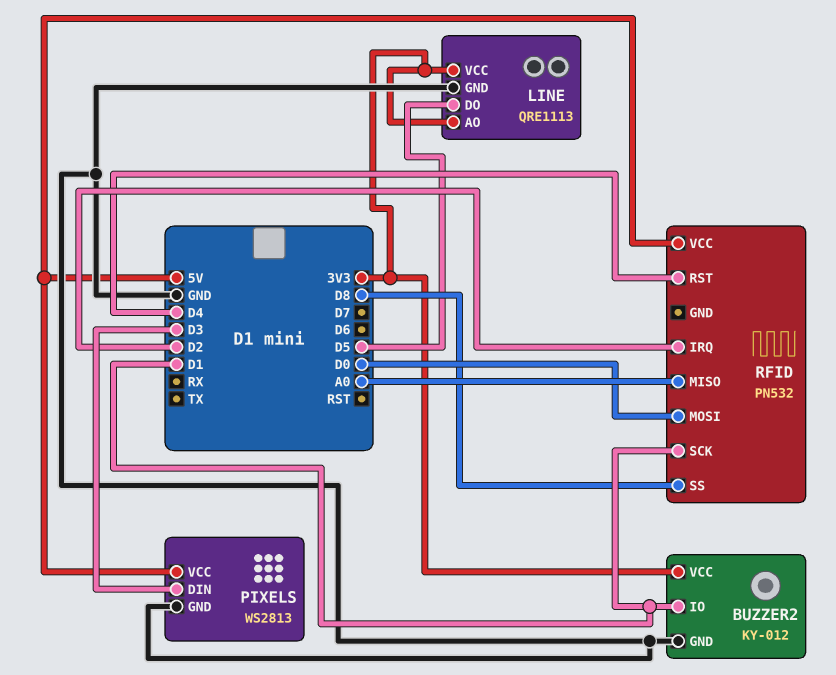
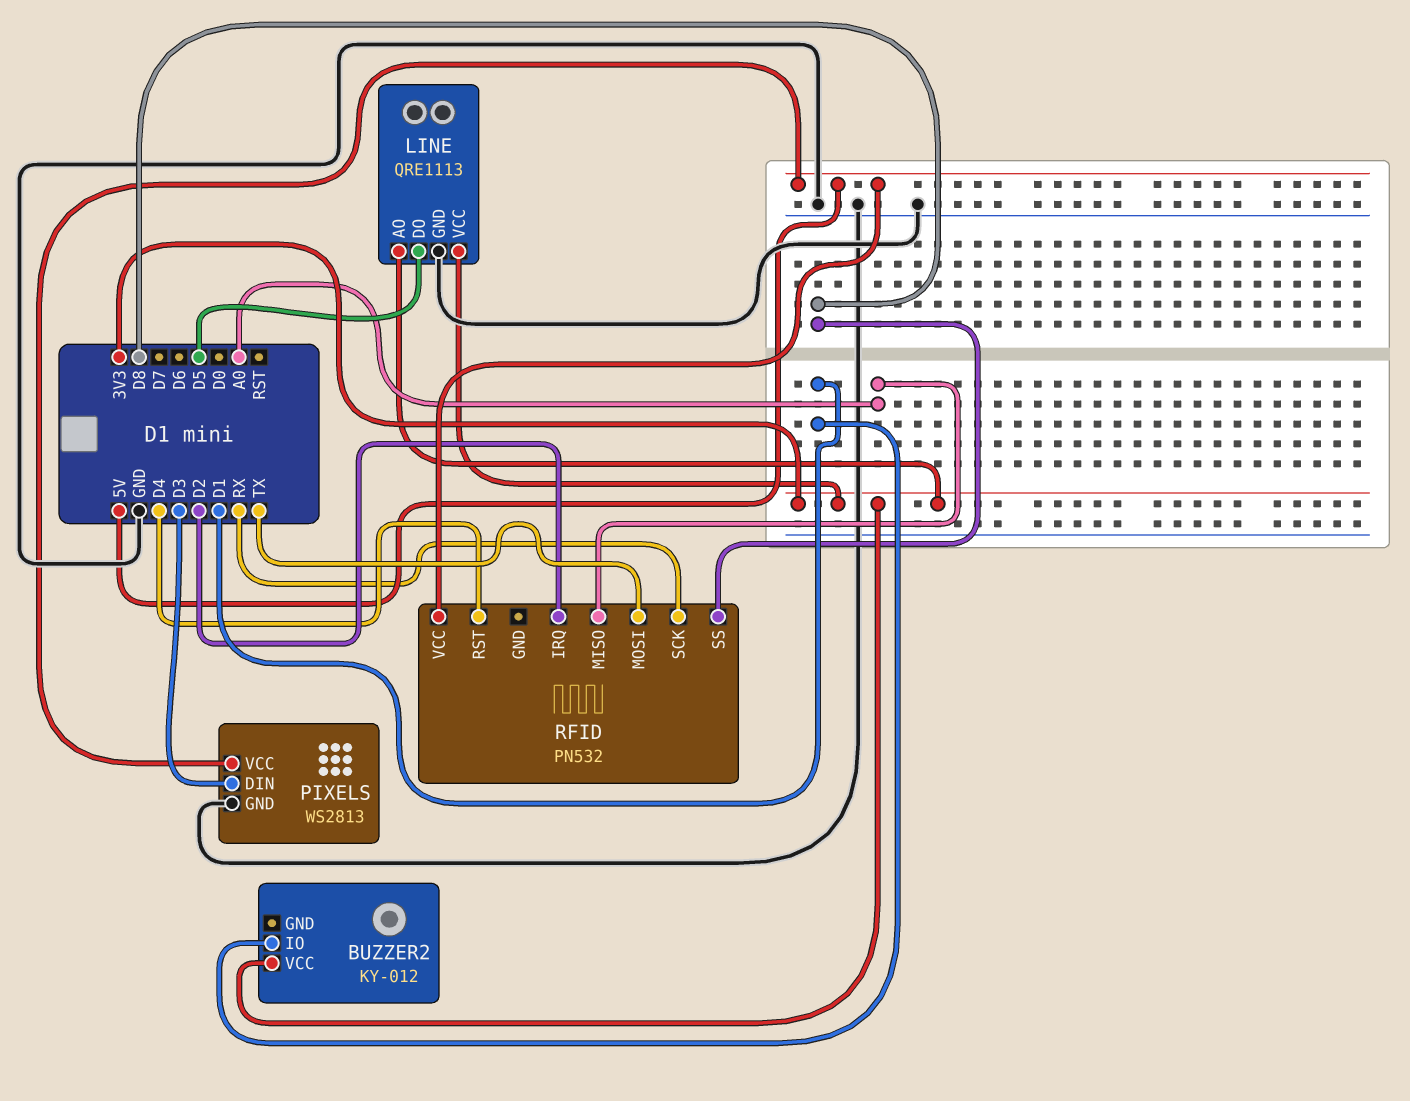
BUZZER2 pin GND: GND -> none
RFID pin MOSI: D0 -> TX
RFID pin SCK: D1 -> RX

